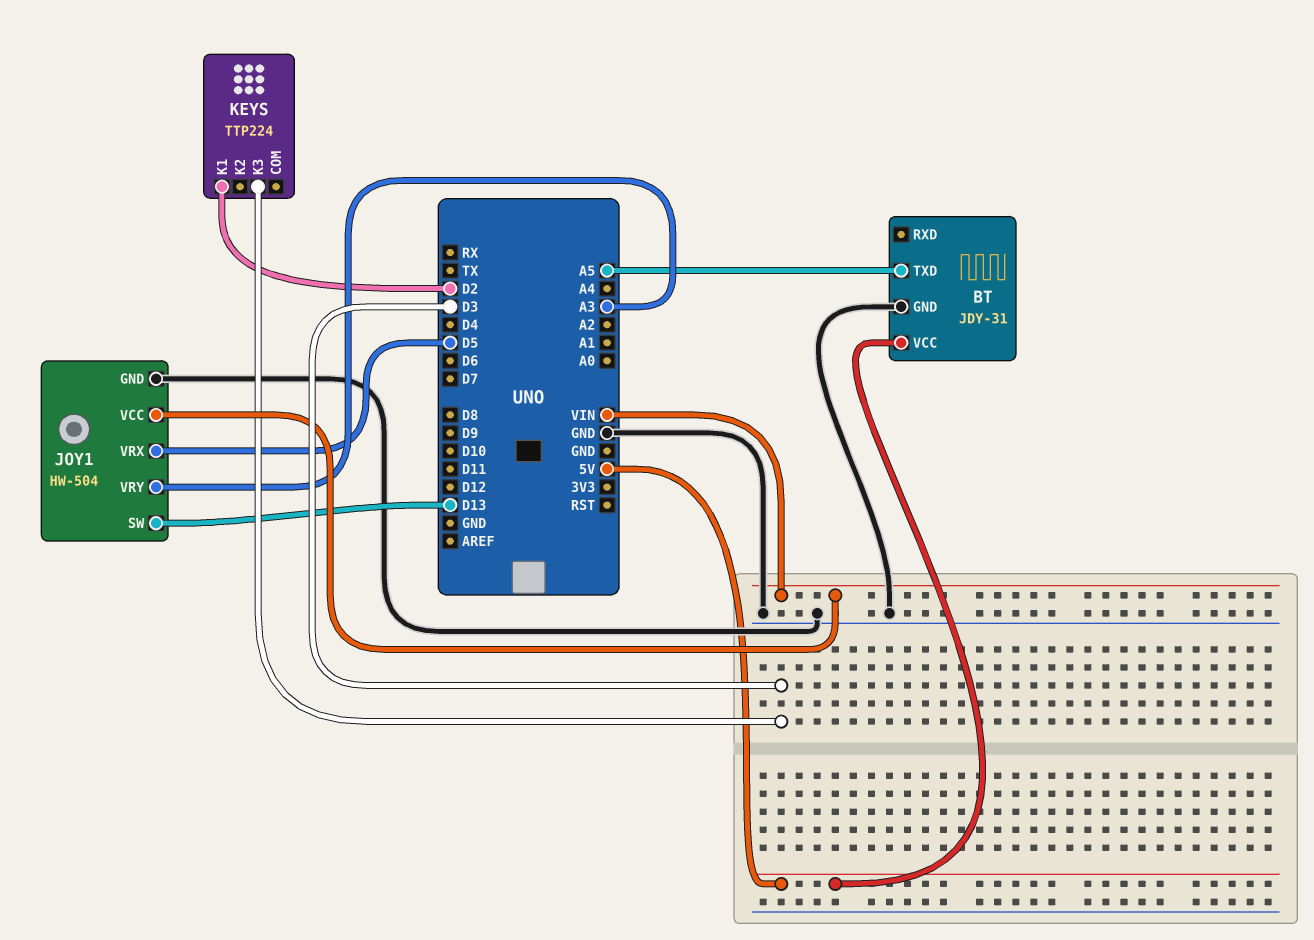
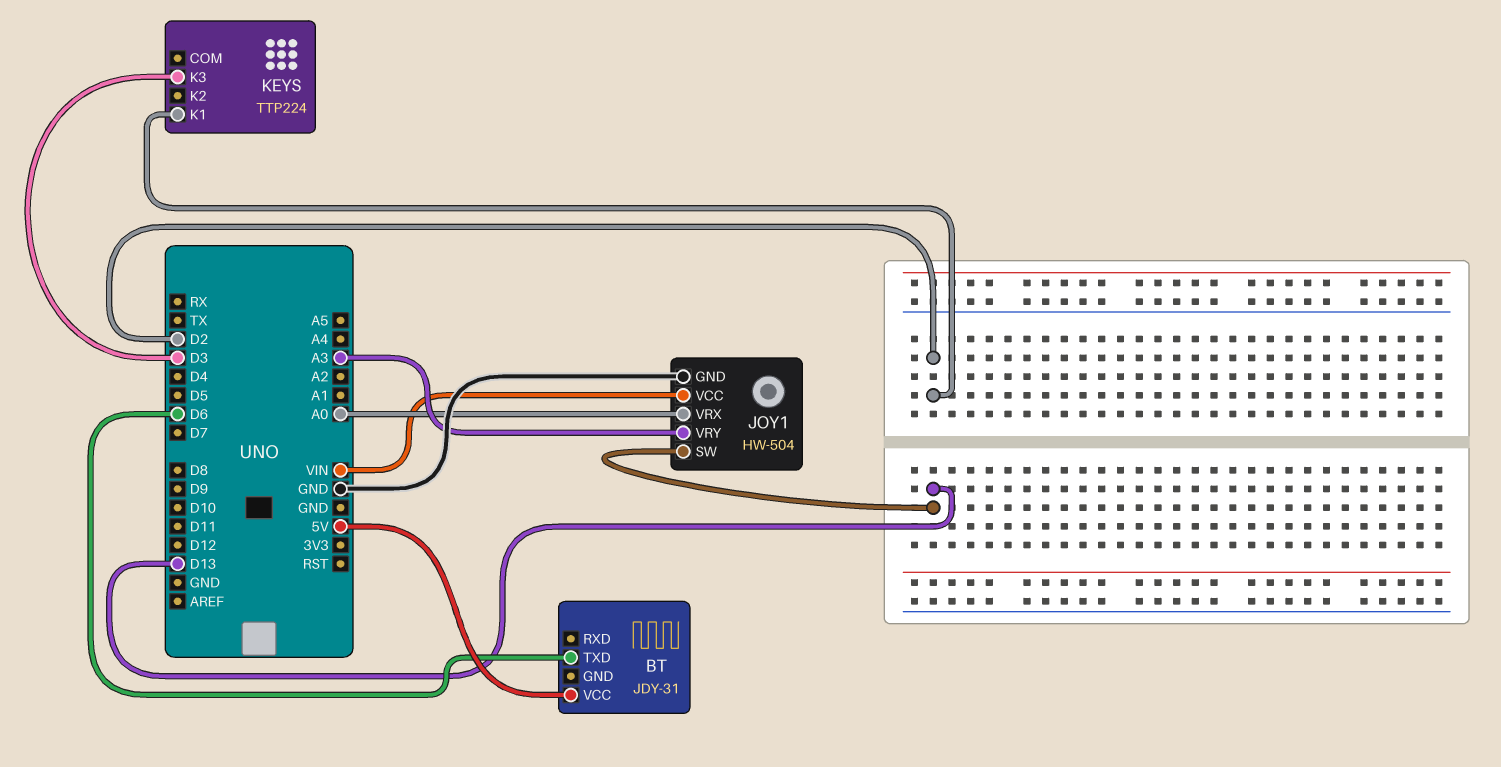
BT pin GND: GND -> none
BT pin TXD: A5 -> D6
JOY1 pin VRX: D5 -> A0

